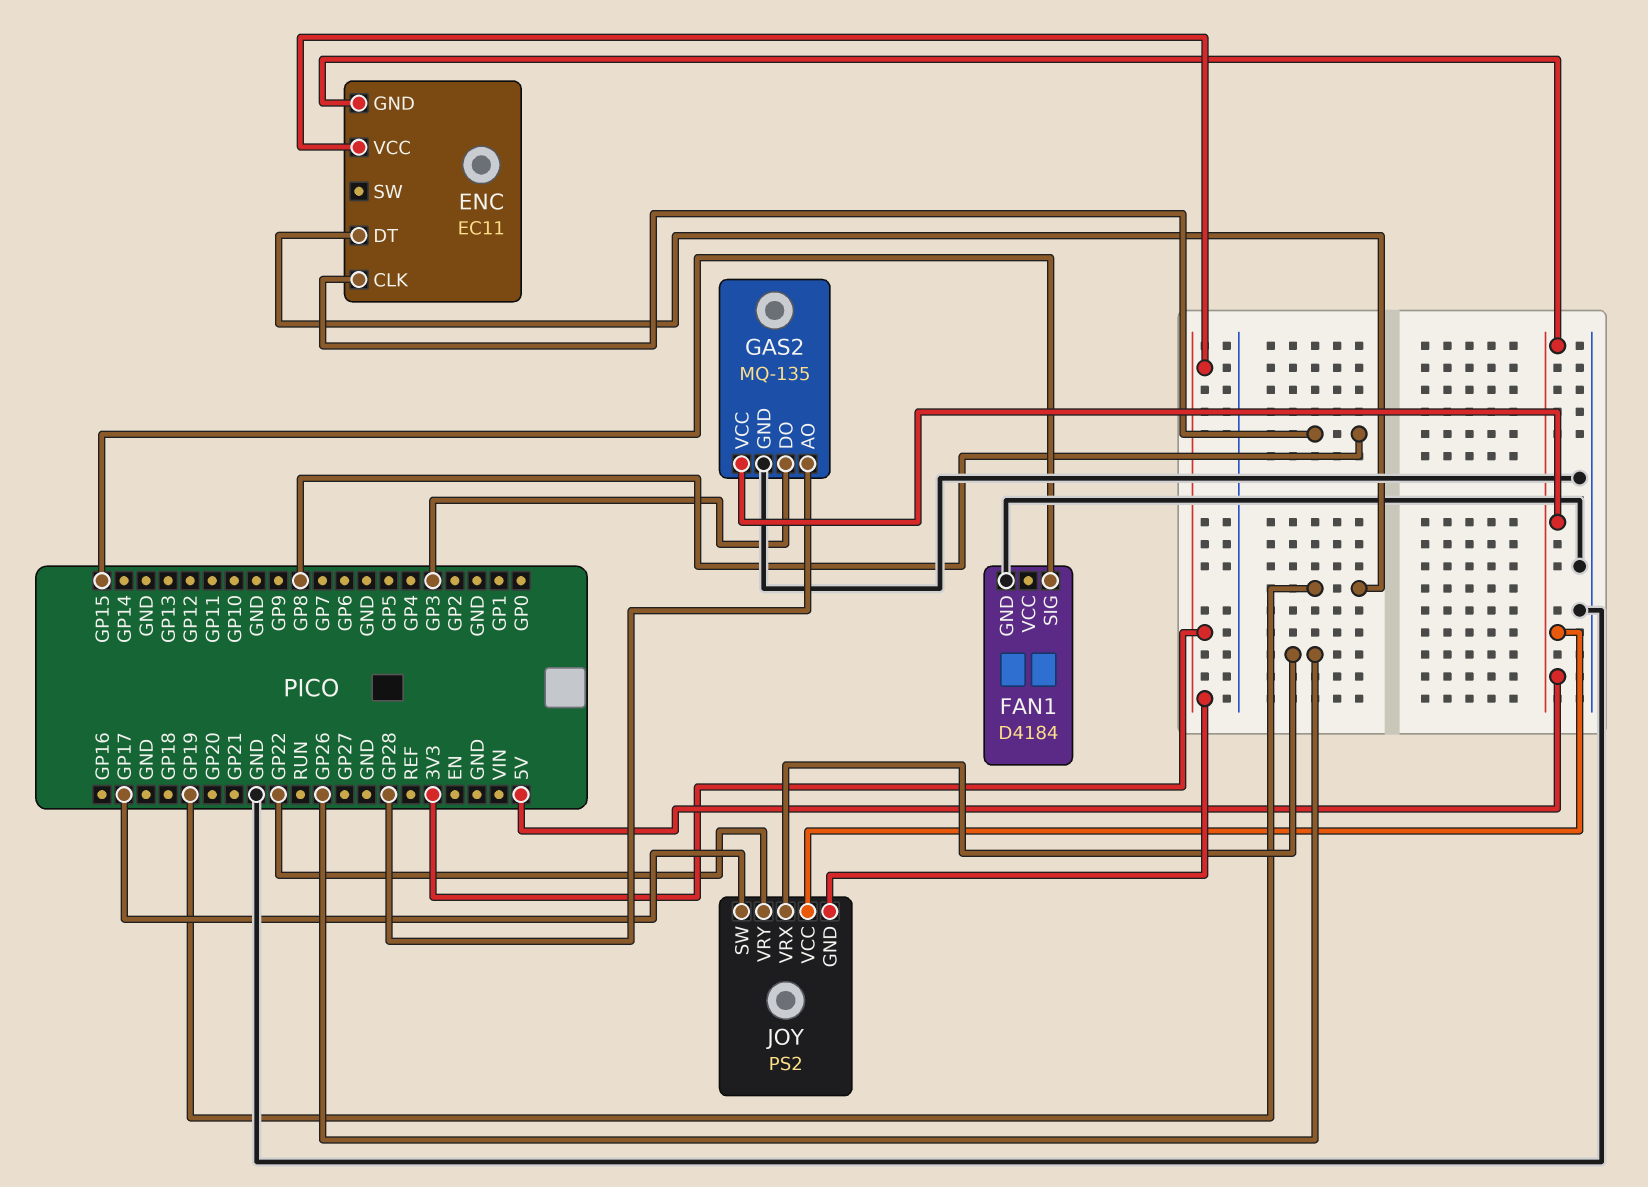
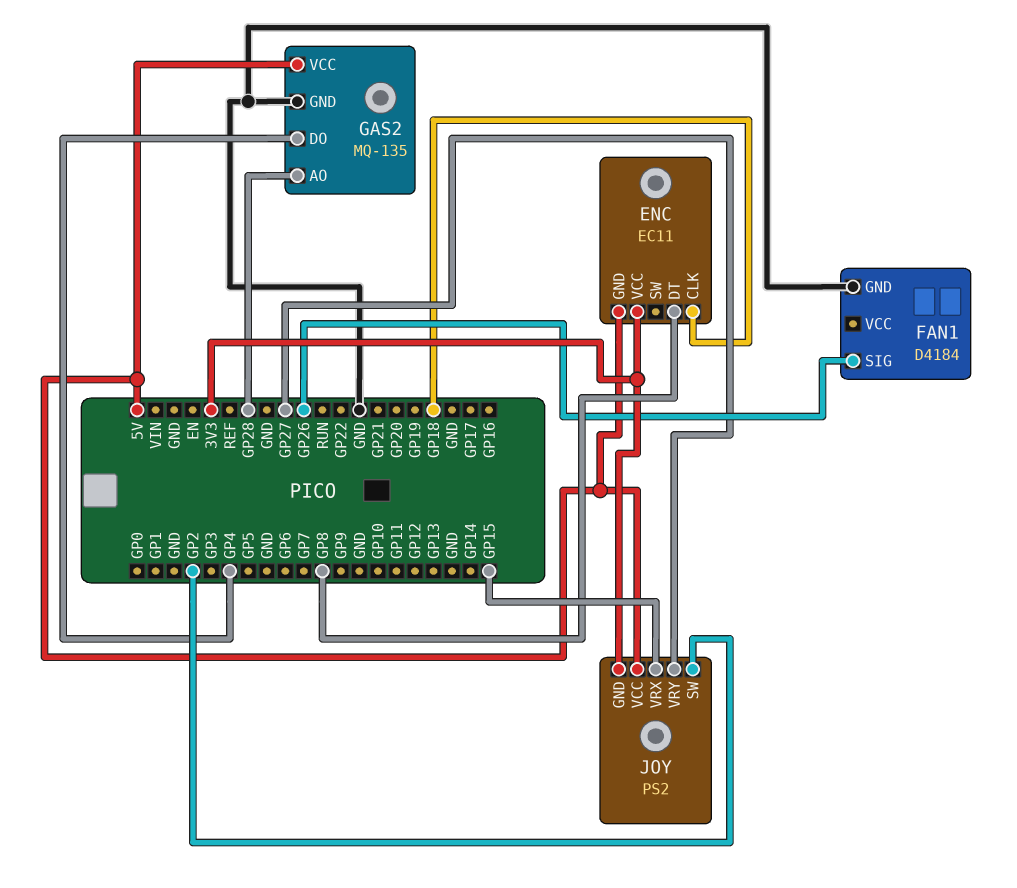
ENC pin CLK: GP8 -> GP18
ENC pin DT: GP19 -> GP8
FAN1 pin SIG: GP15 -> GP26
GAS2 pin DO: GP3 -> GP4
JOY pin SW: GP17 -> GP2
JOY pin VRX: GP26 -> GP15
JOY pin VRY: GP22 -> GP27

